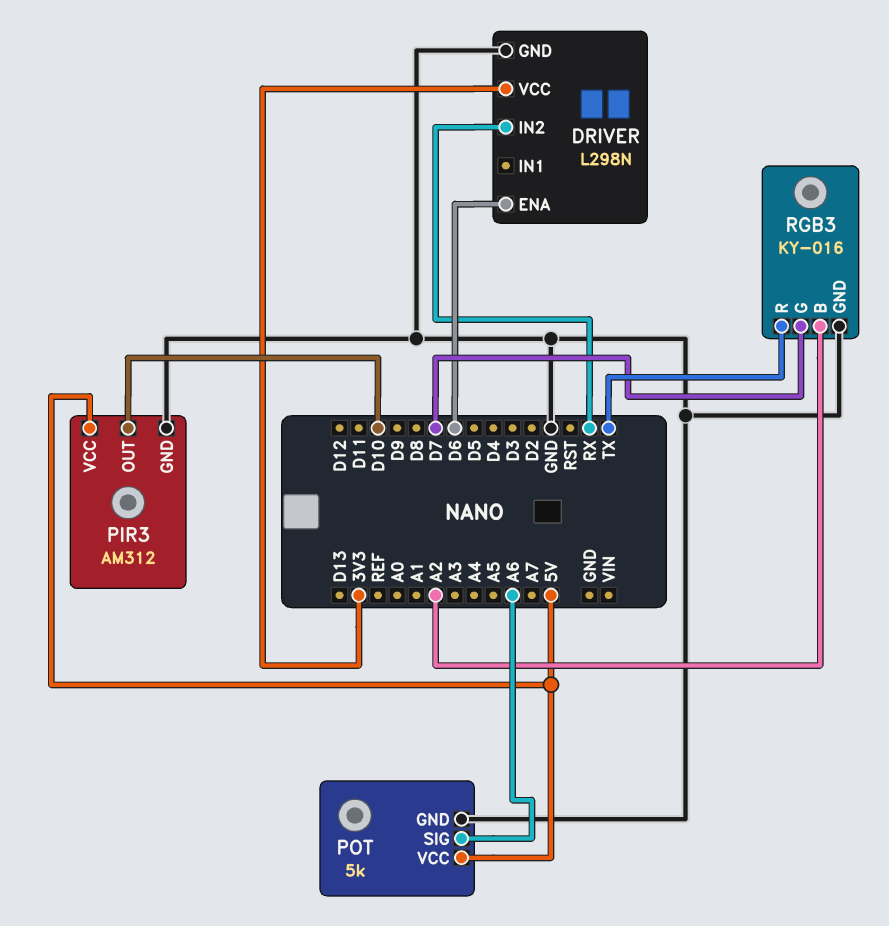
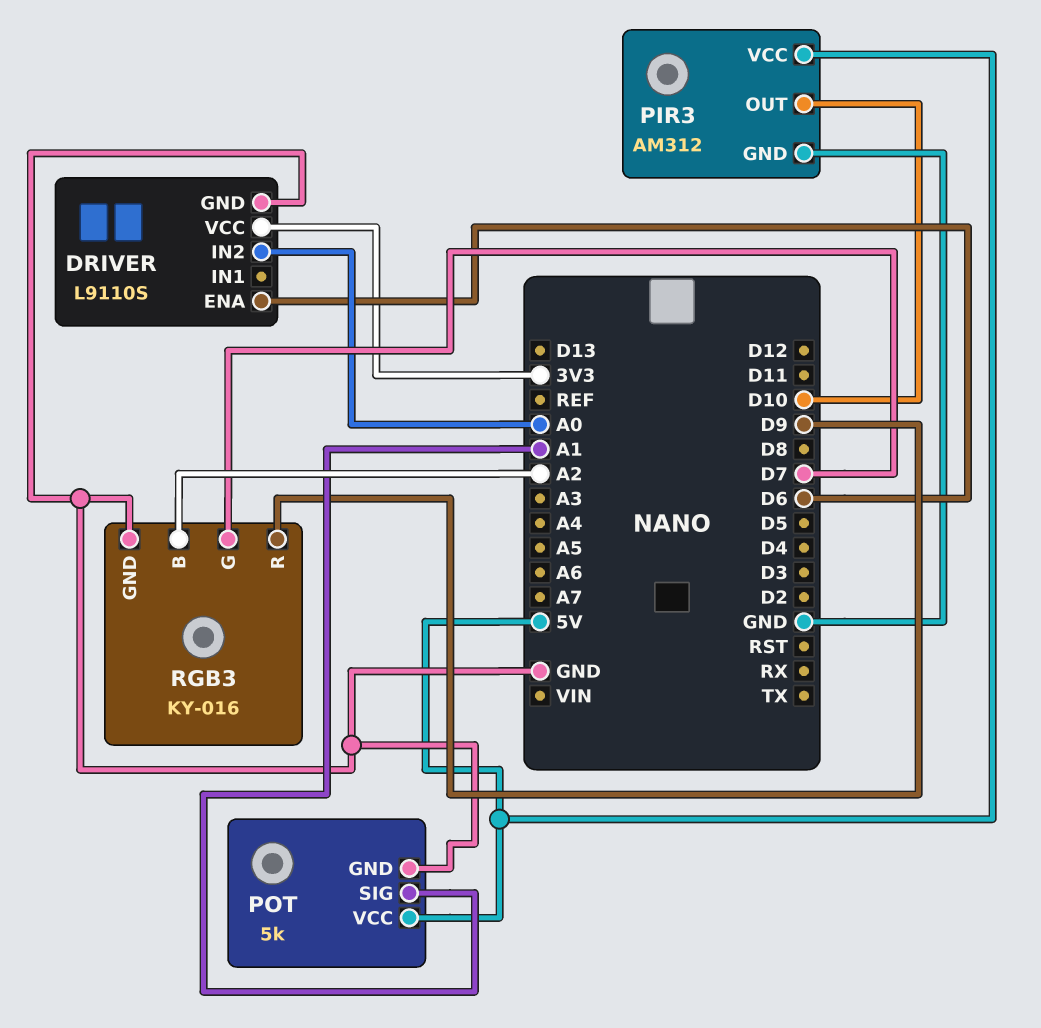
DRIVER: L298N -> L9110S
DRIVER pin IN2: RX -> A0
POT pin SIG: A6 -> A1
RGB3 pin R: TX -> D9

